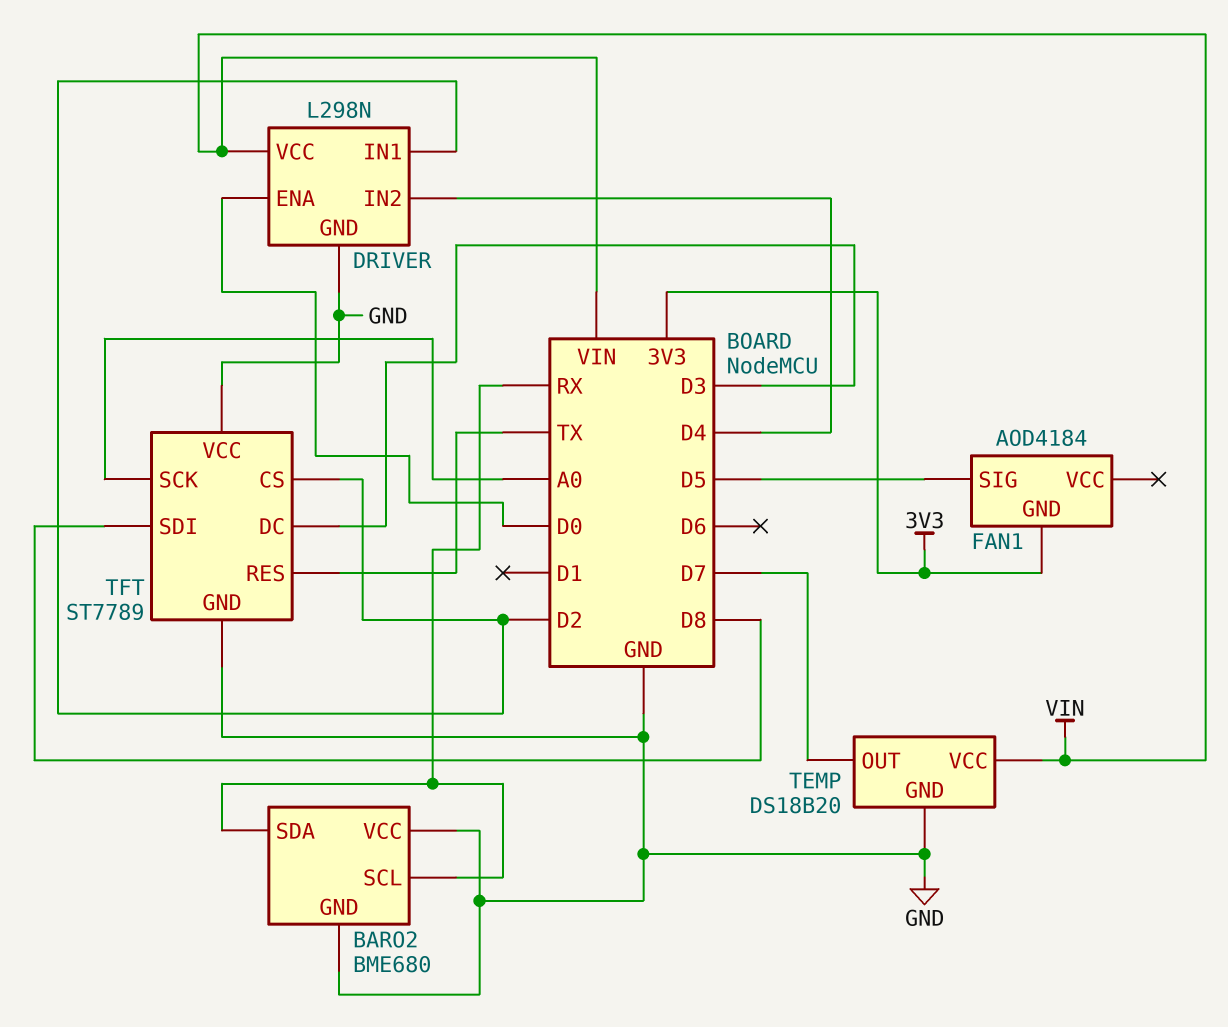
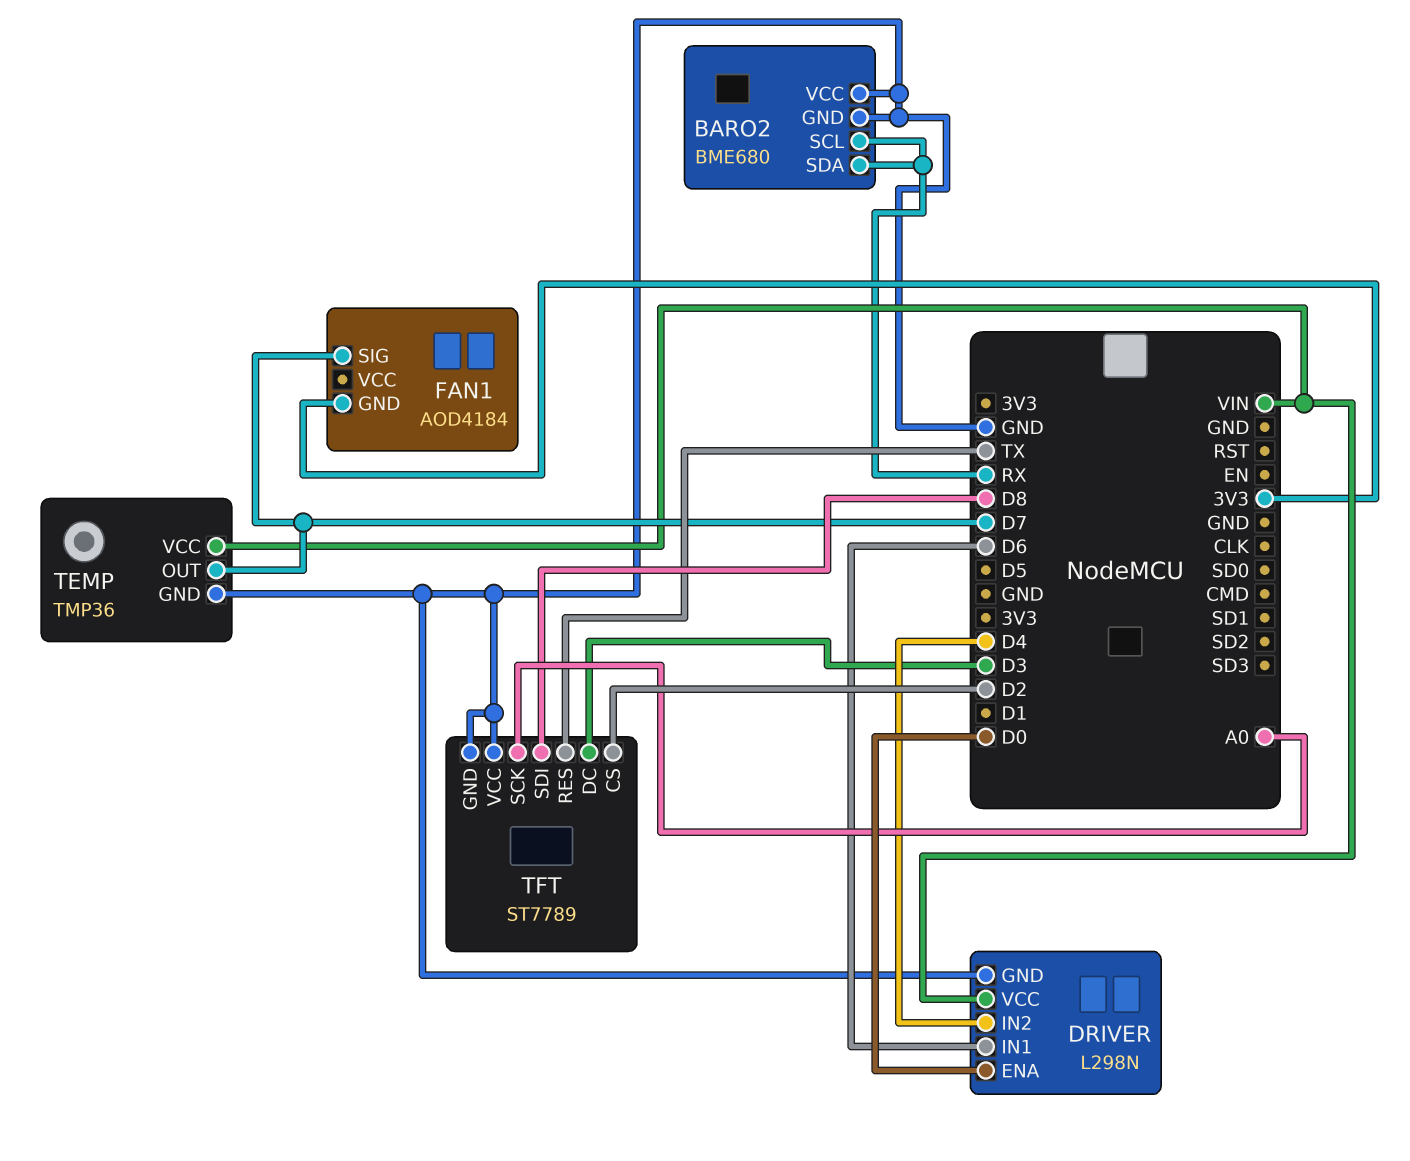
DRIVER pin IN1: D2 -> D6
FAN1 pin SIG: D5 -> D7
TEMP: DS18B20 -> TMP36

